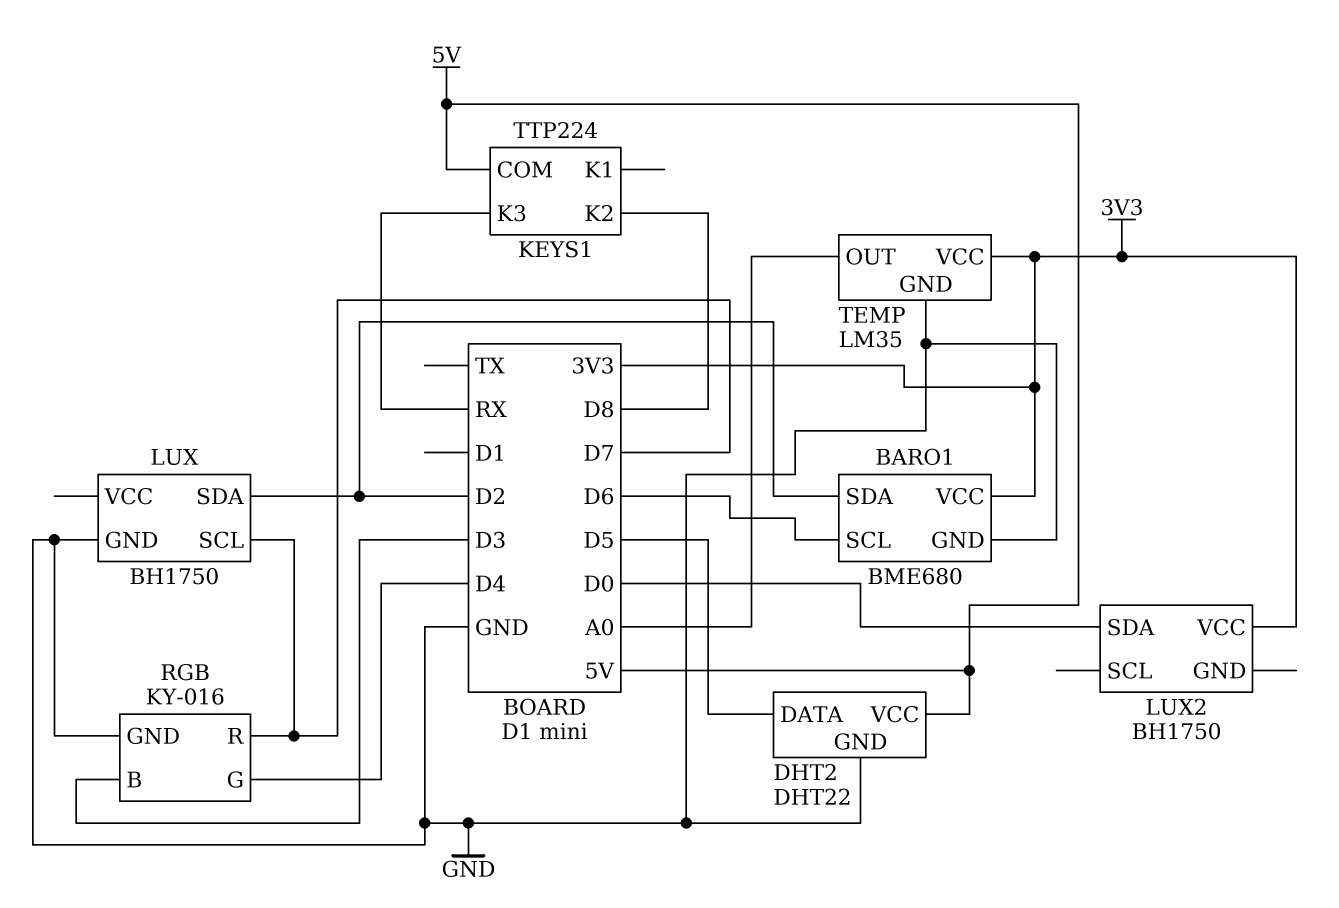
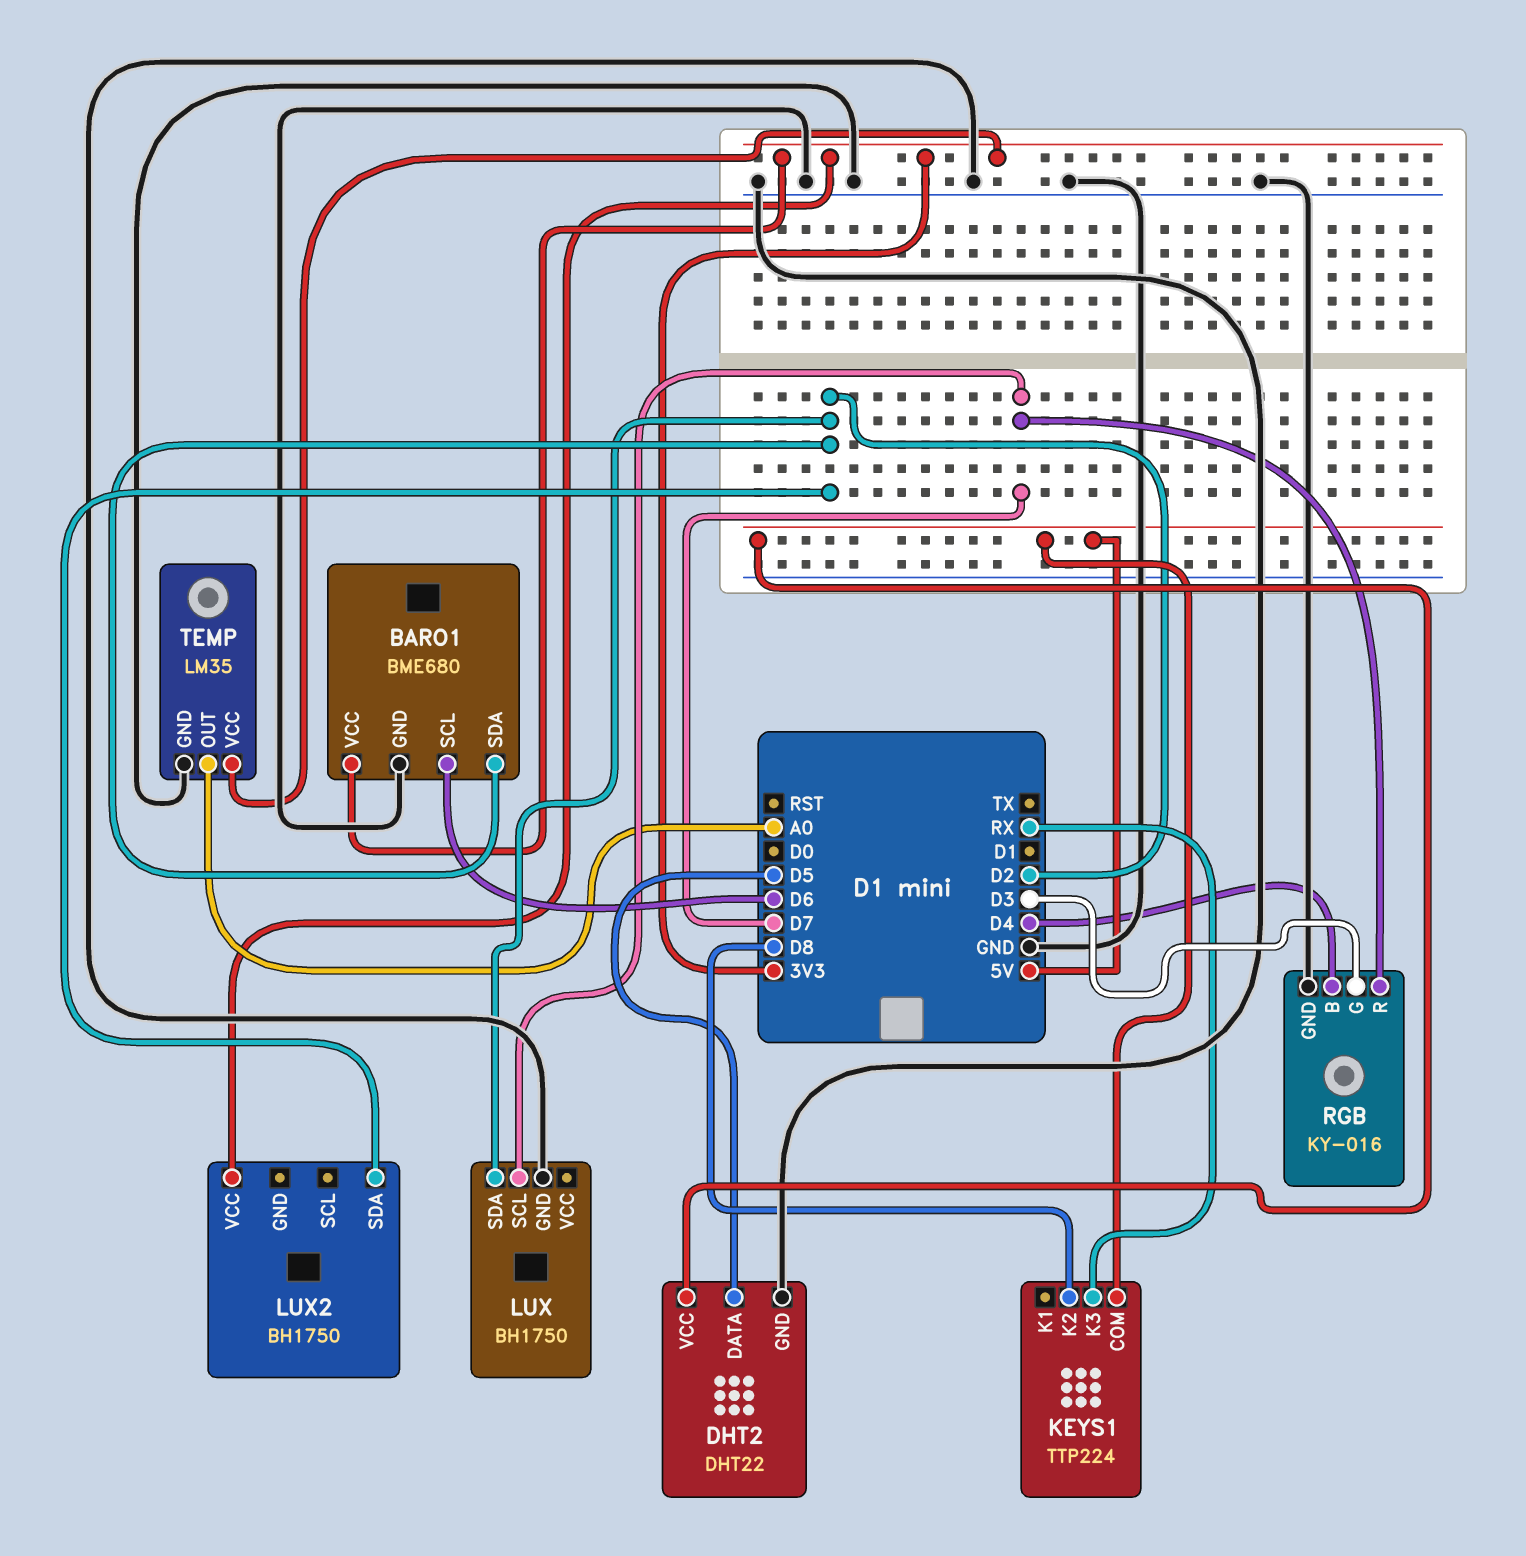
LUX2 pin SDA: D0 -> D2
RGB pin B: D3 -> D4
RGB pin G: D4 -> D3

